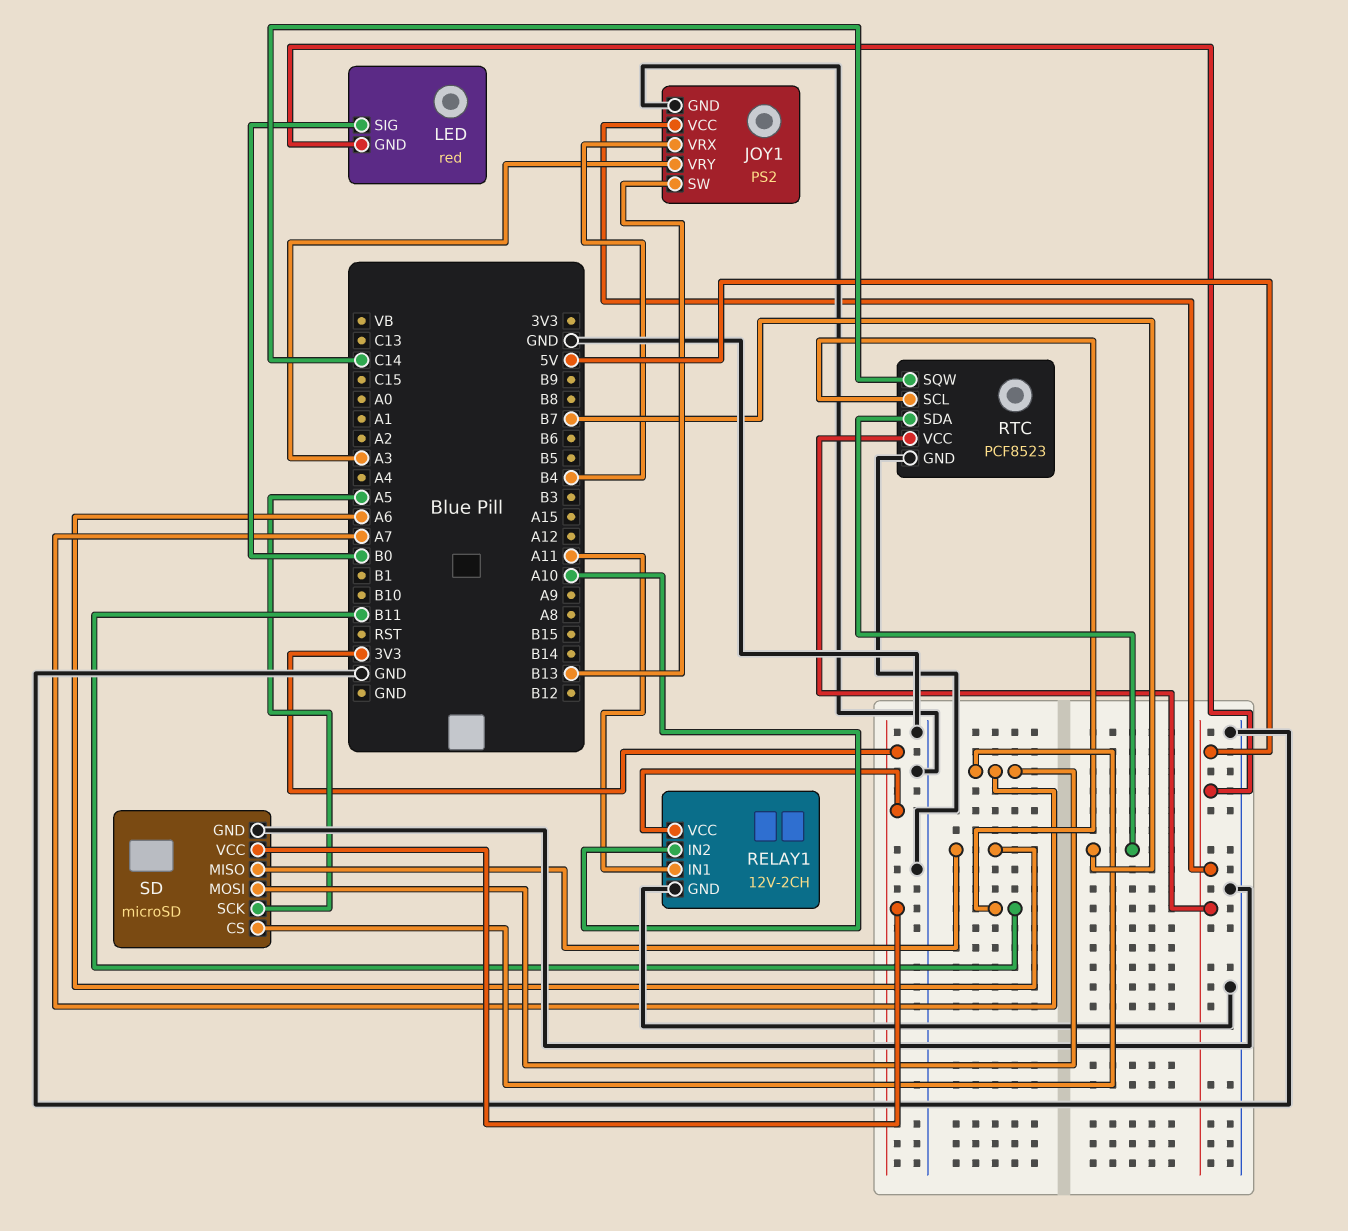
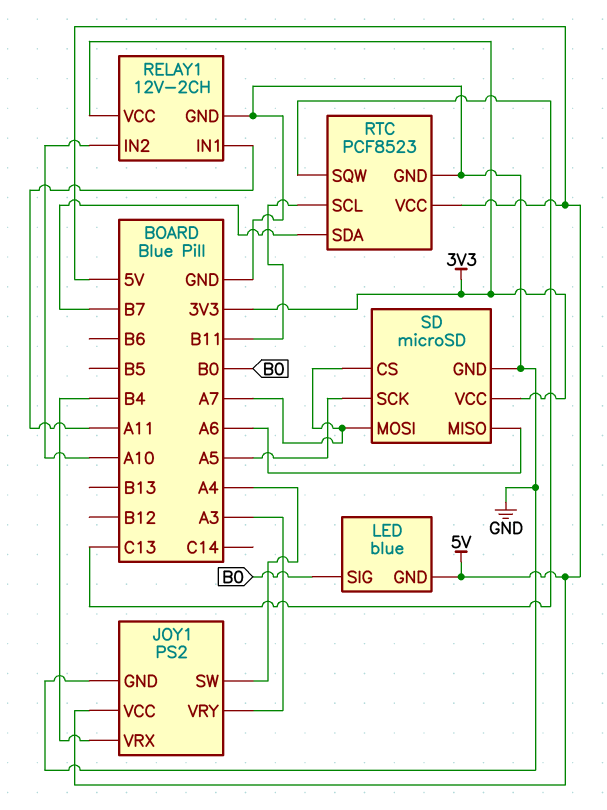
JOY1 pin SW: B13 -> A4
LED: red -> blue
RTC pin SQW: C14 -> C13

